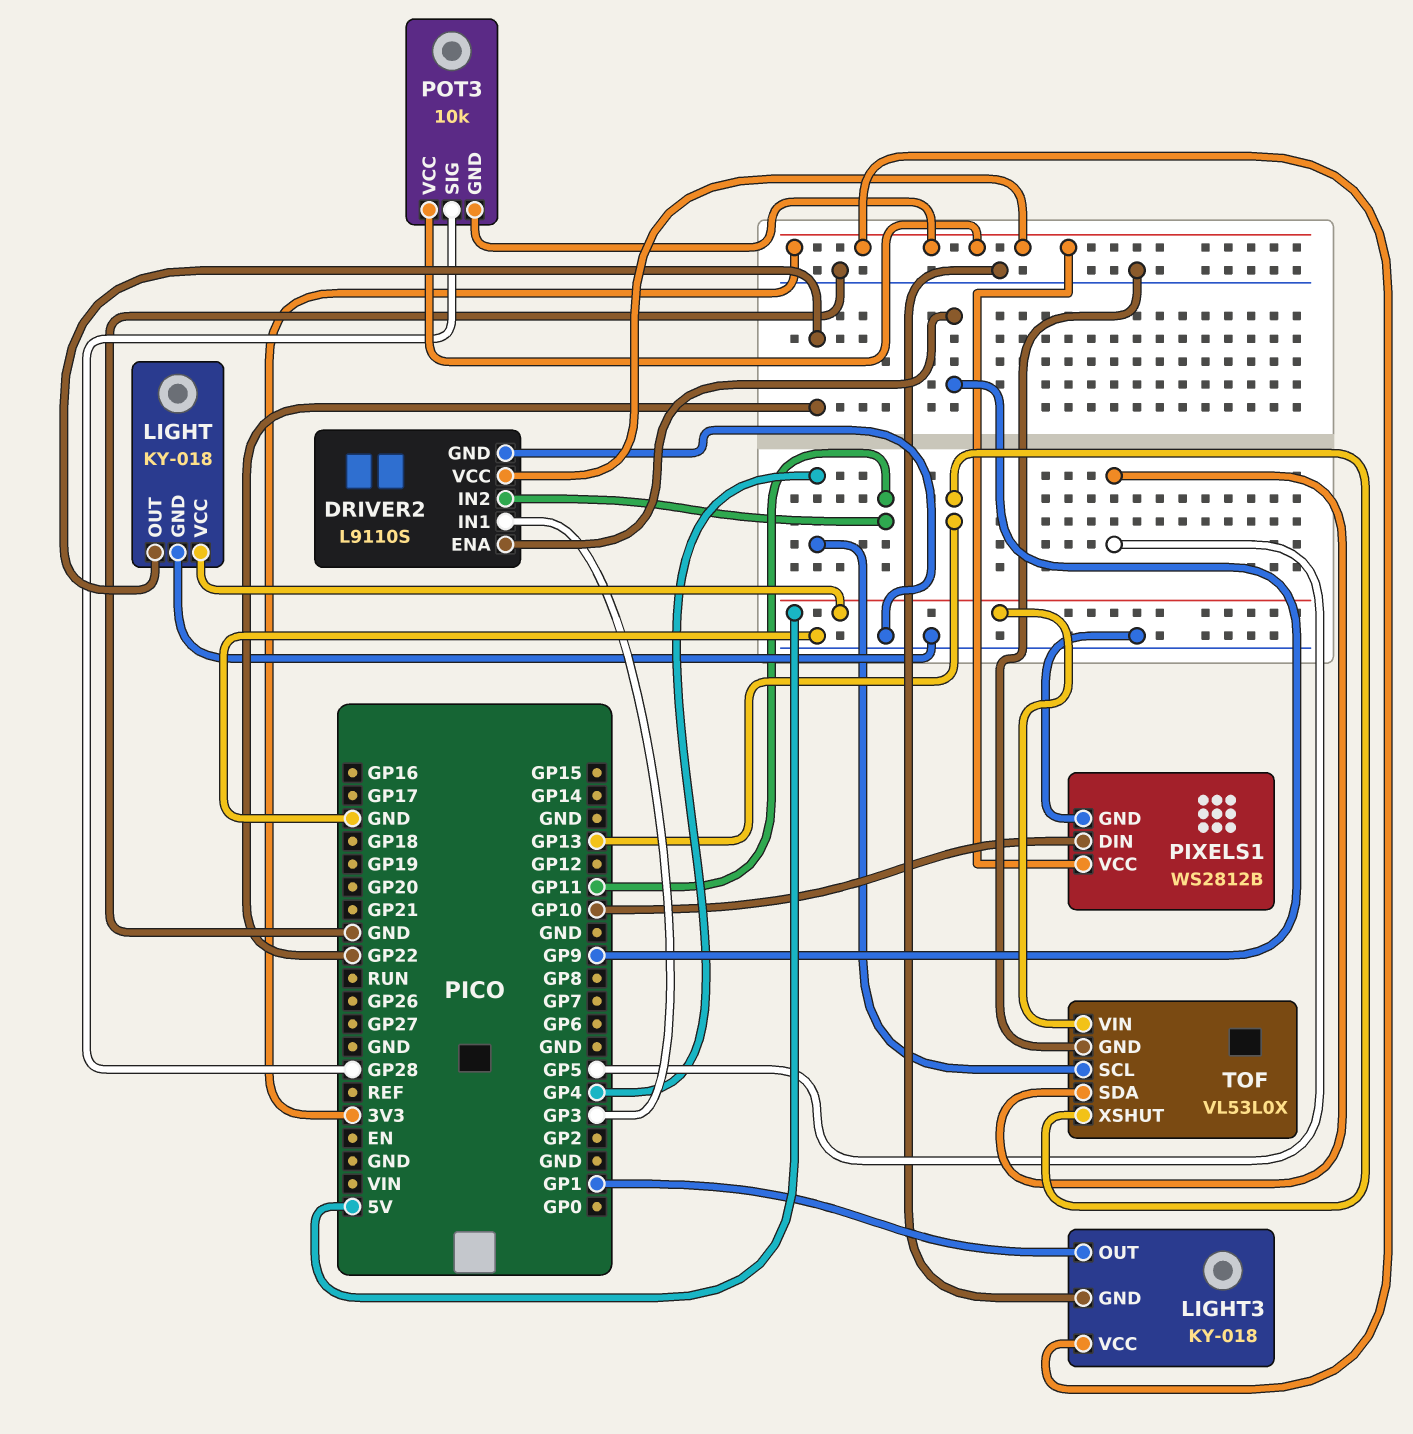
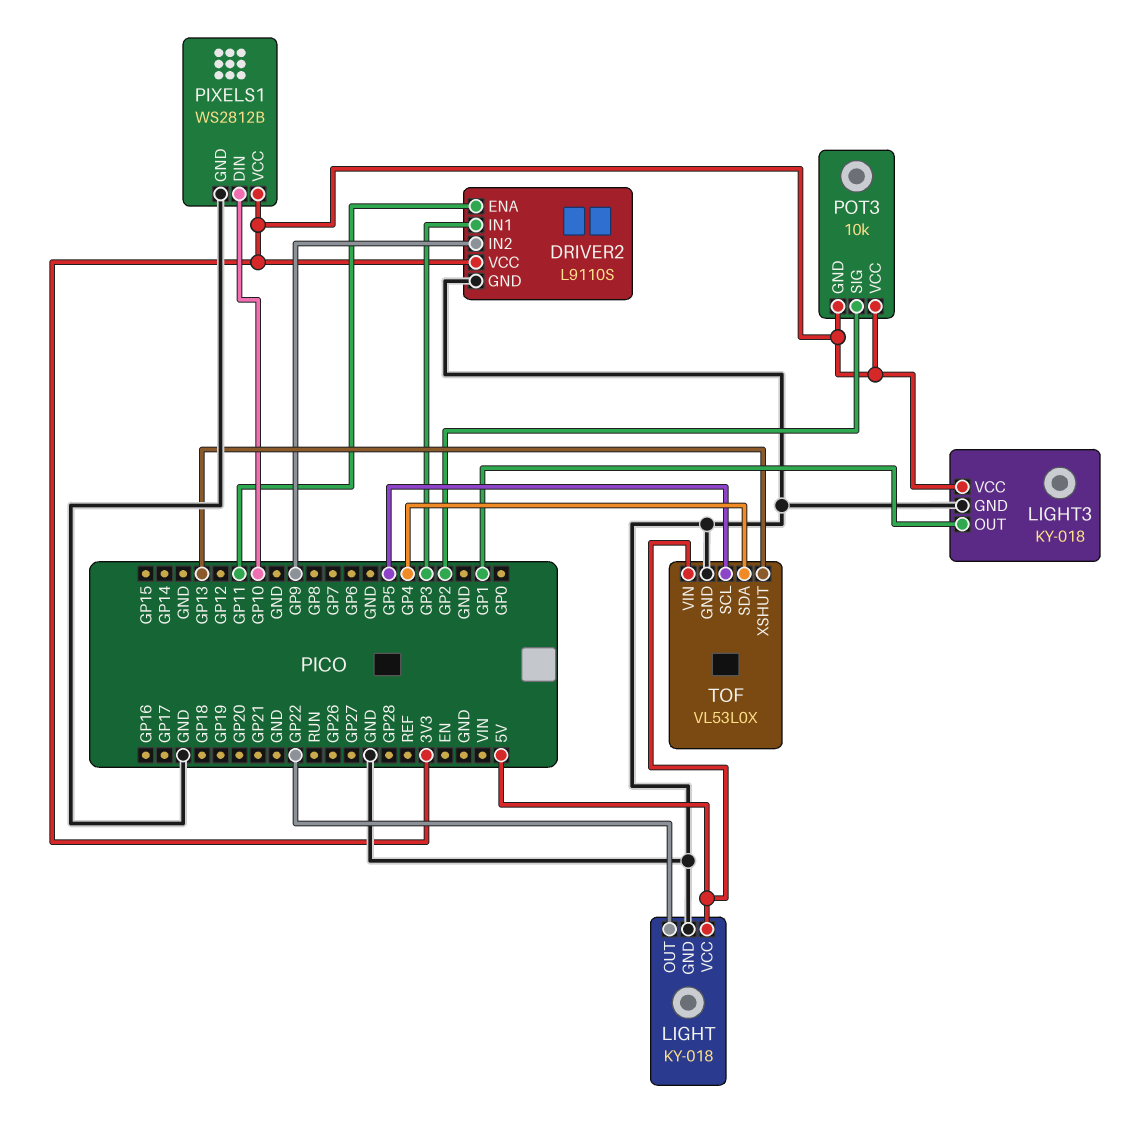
DRIVER2 pin ENA: GP9 -> GP11
DRIVER2 pin IN2: GP11 -> GP9
POT3 pin SIG: GP28 -> GP2
TOF pin SCL: GP4 -> GP5
TOF pin SDA: GP5 -> GP4

